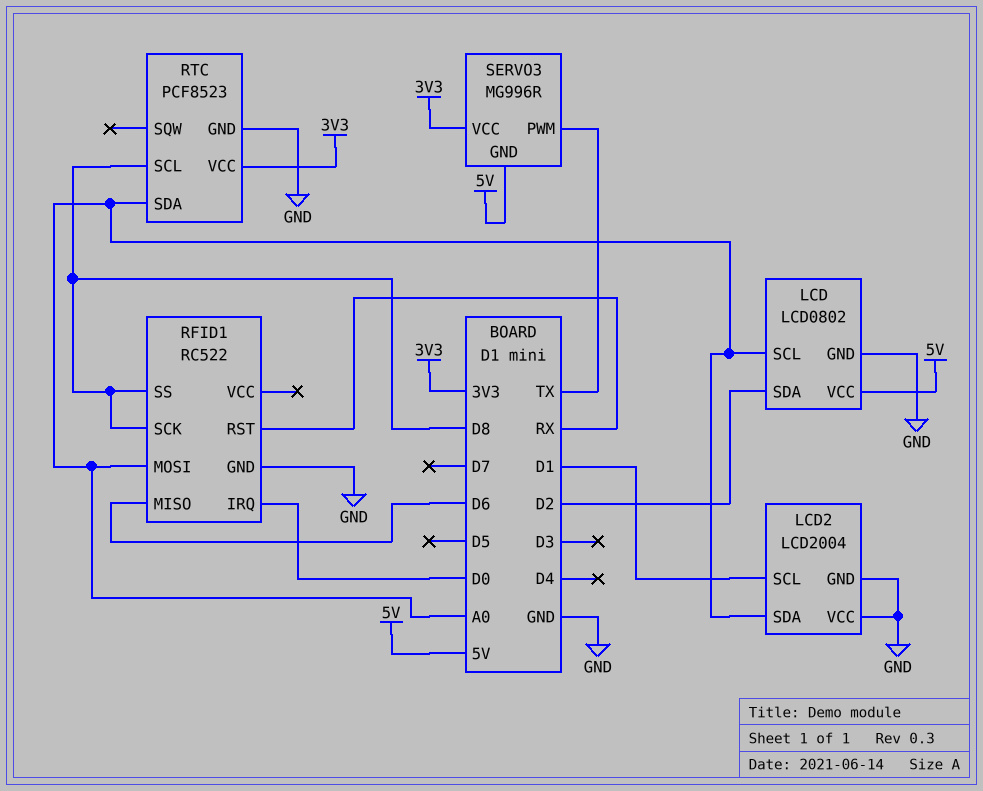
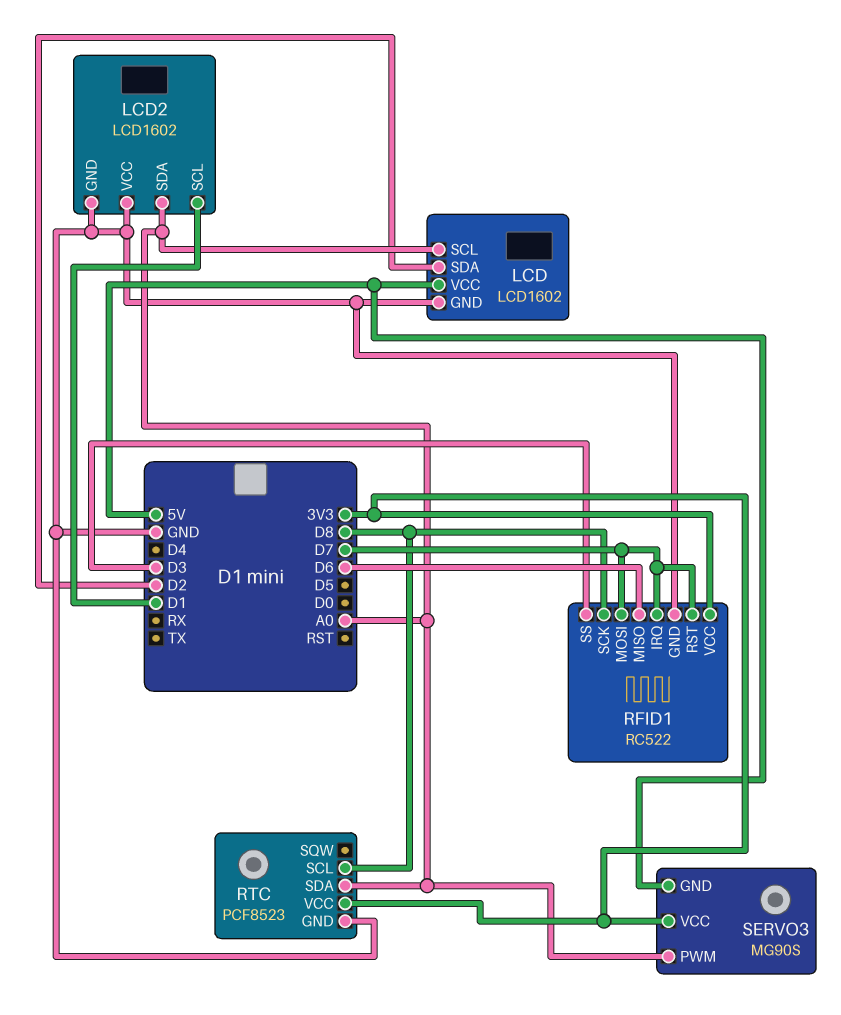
LCD: LCD0802 -> LCD1602
LCD2: LCD2004 -> LCD1602
RFID1 pin IRQ: D0 -> D7
RFID1 pin MOSI: A0 -> D7
RFID1 pin RST: RX -> D7
RFID1 pin SS: D8 -> D3
RFID1 pin VCC: none -> 3V3
SERVO3: MG996R -> MG90S
SERVO3 pin PWM: TX -> A0

